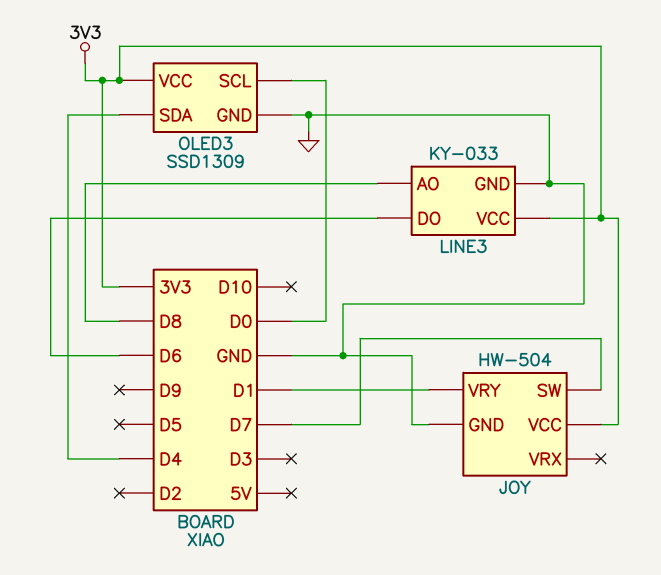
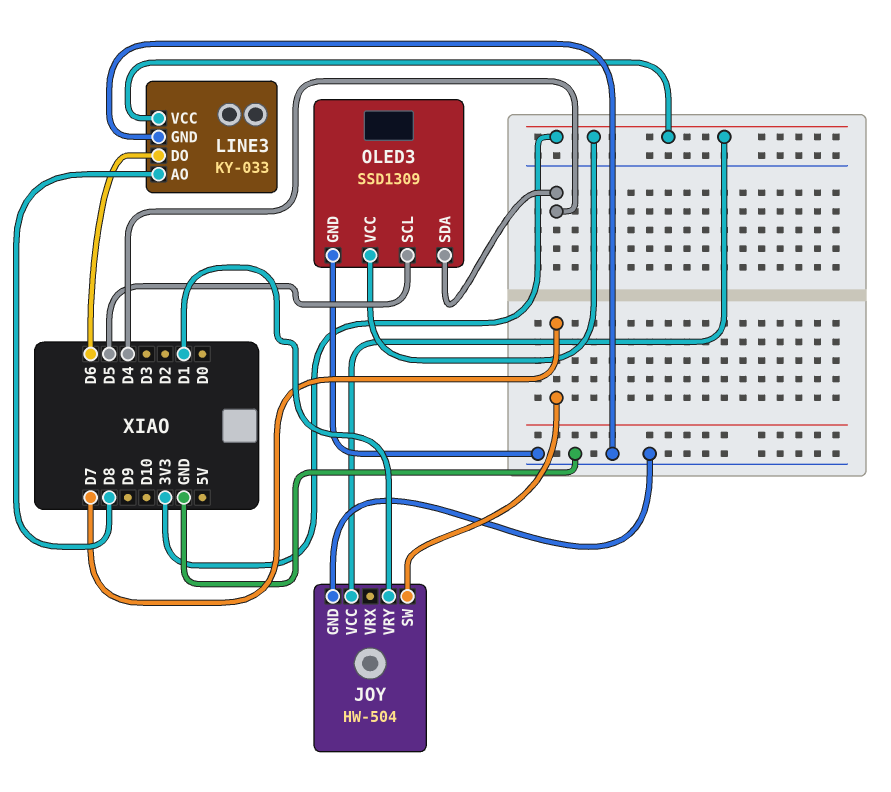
OLED3 pin SCL: D0 -> D5

